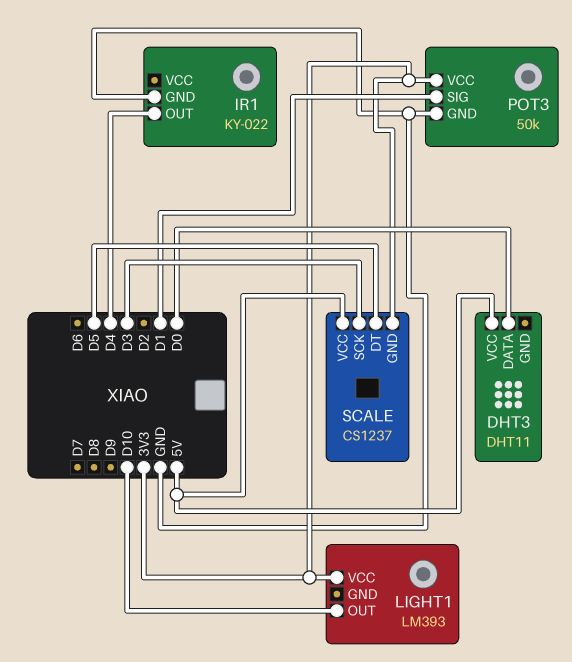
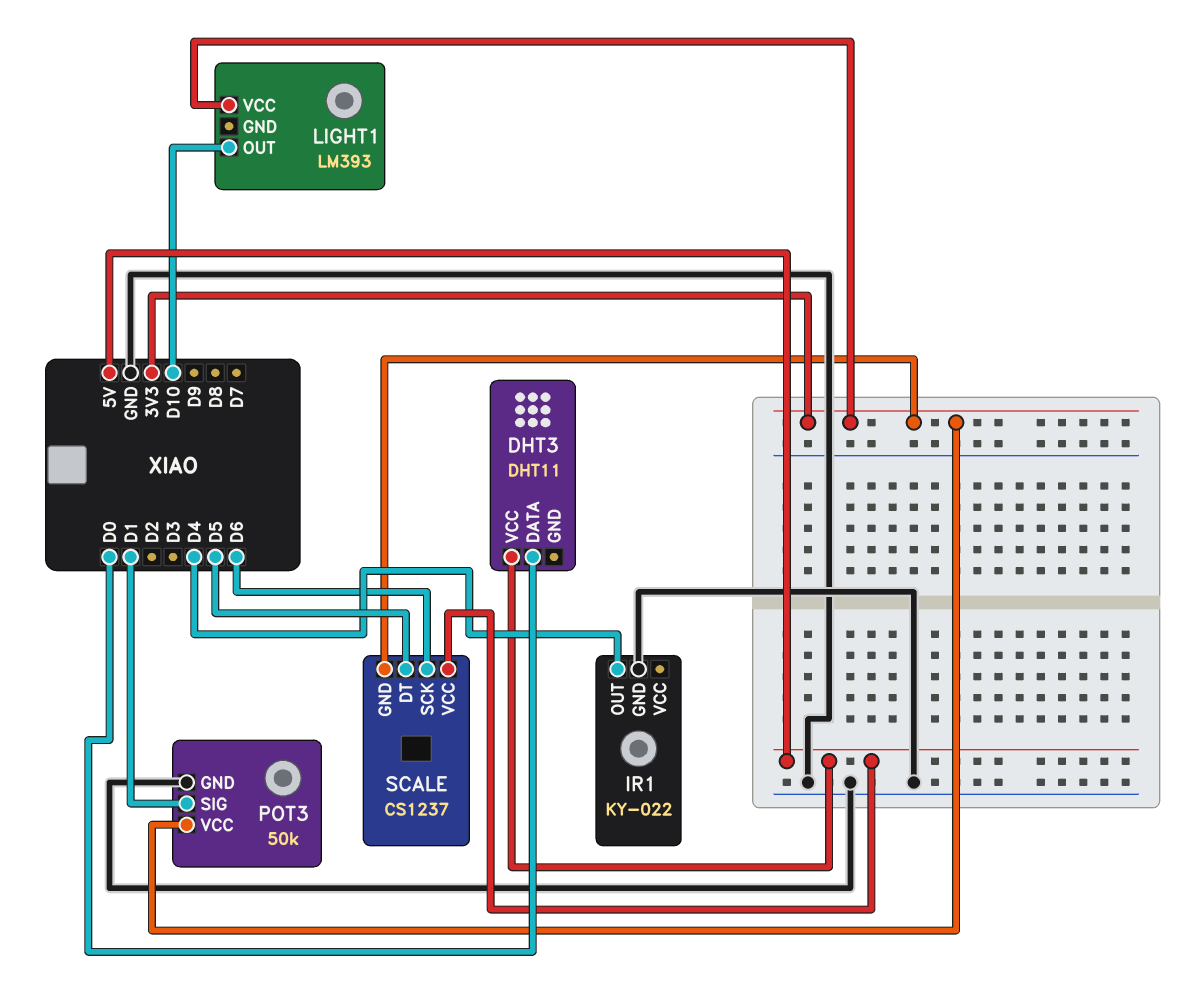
SCALE pin SCK: D3 -> D6

